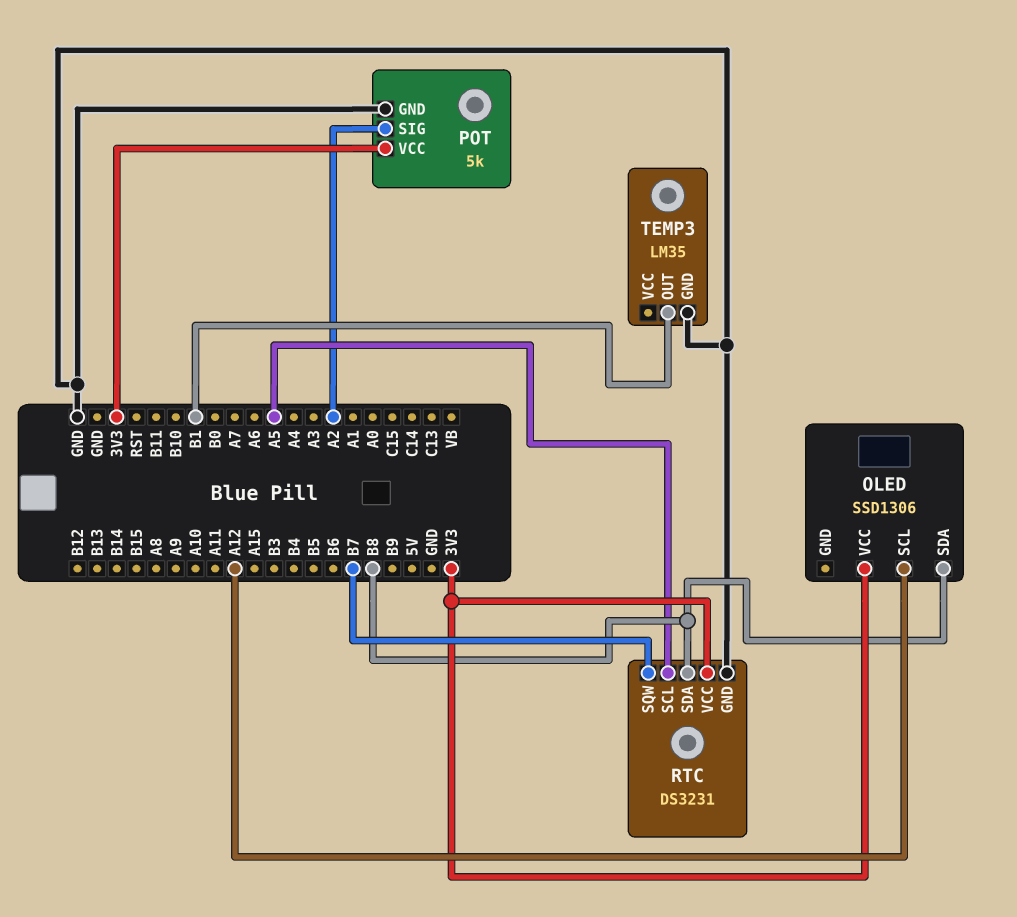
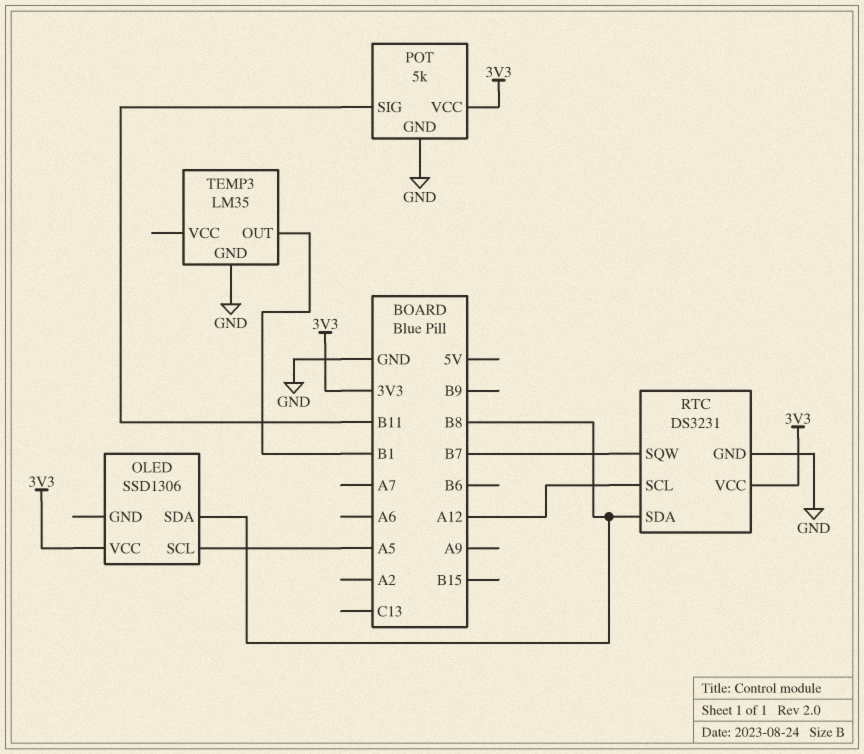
OLED pin SCL: A12 -> A5
POT pin SIG: A2 -> B11
RTC pin SCL: A5 -> A12

